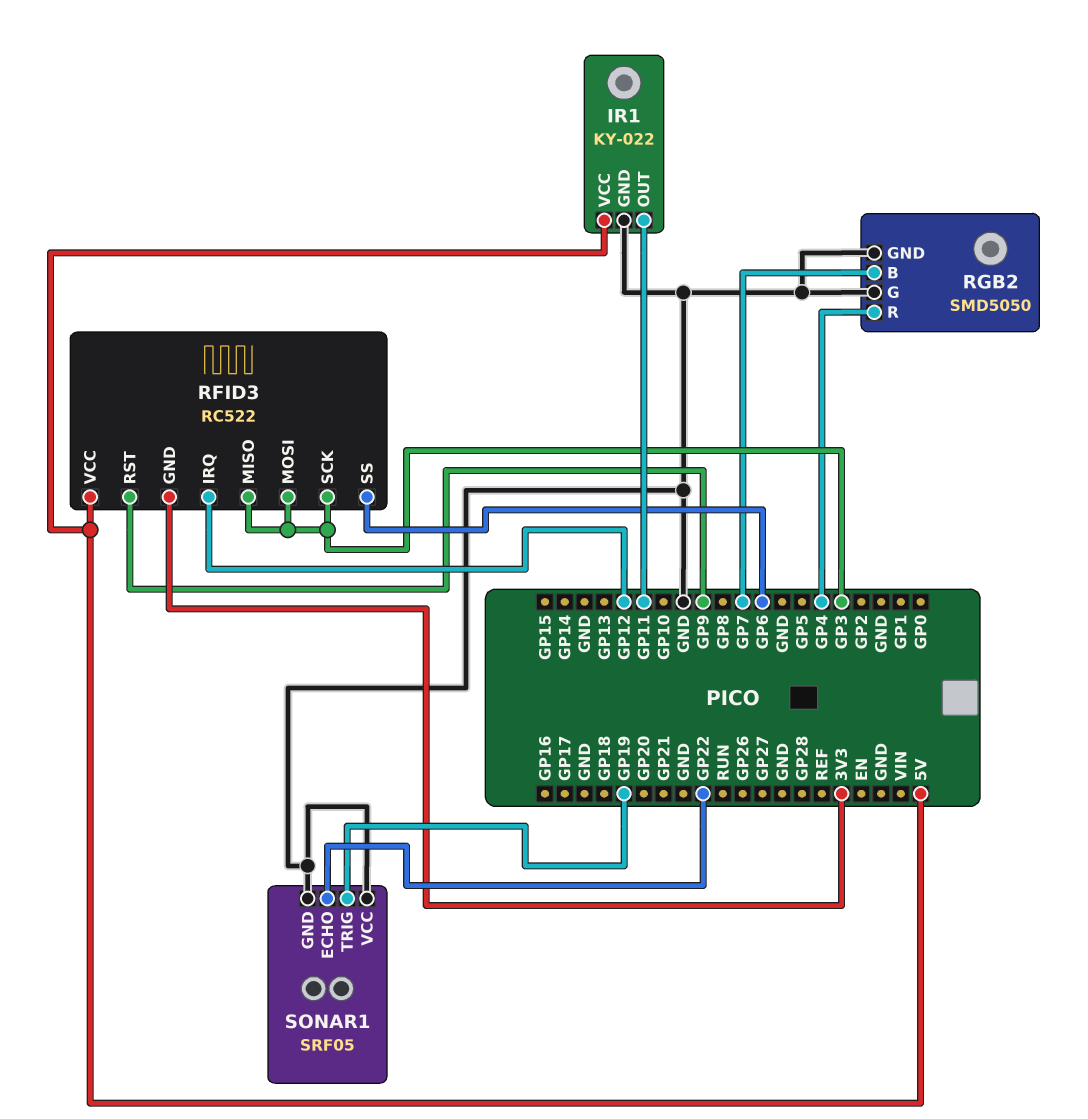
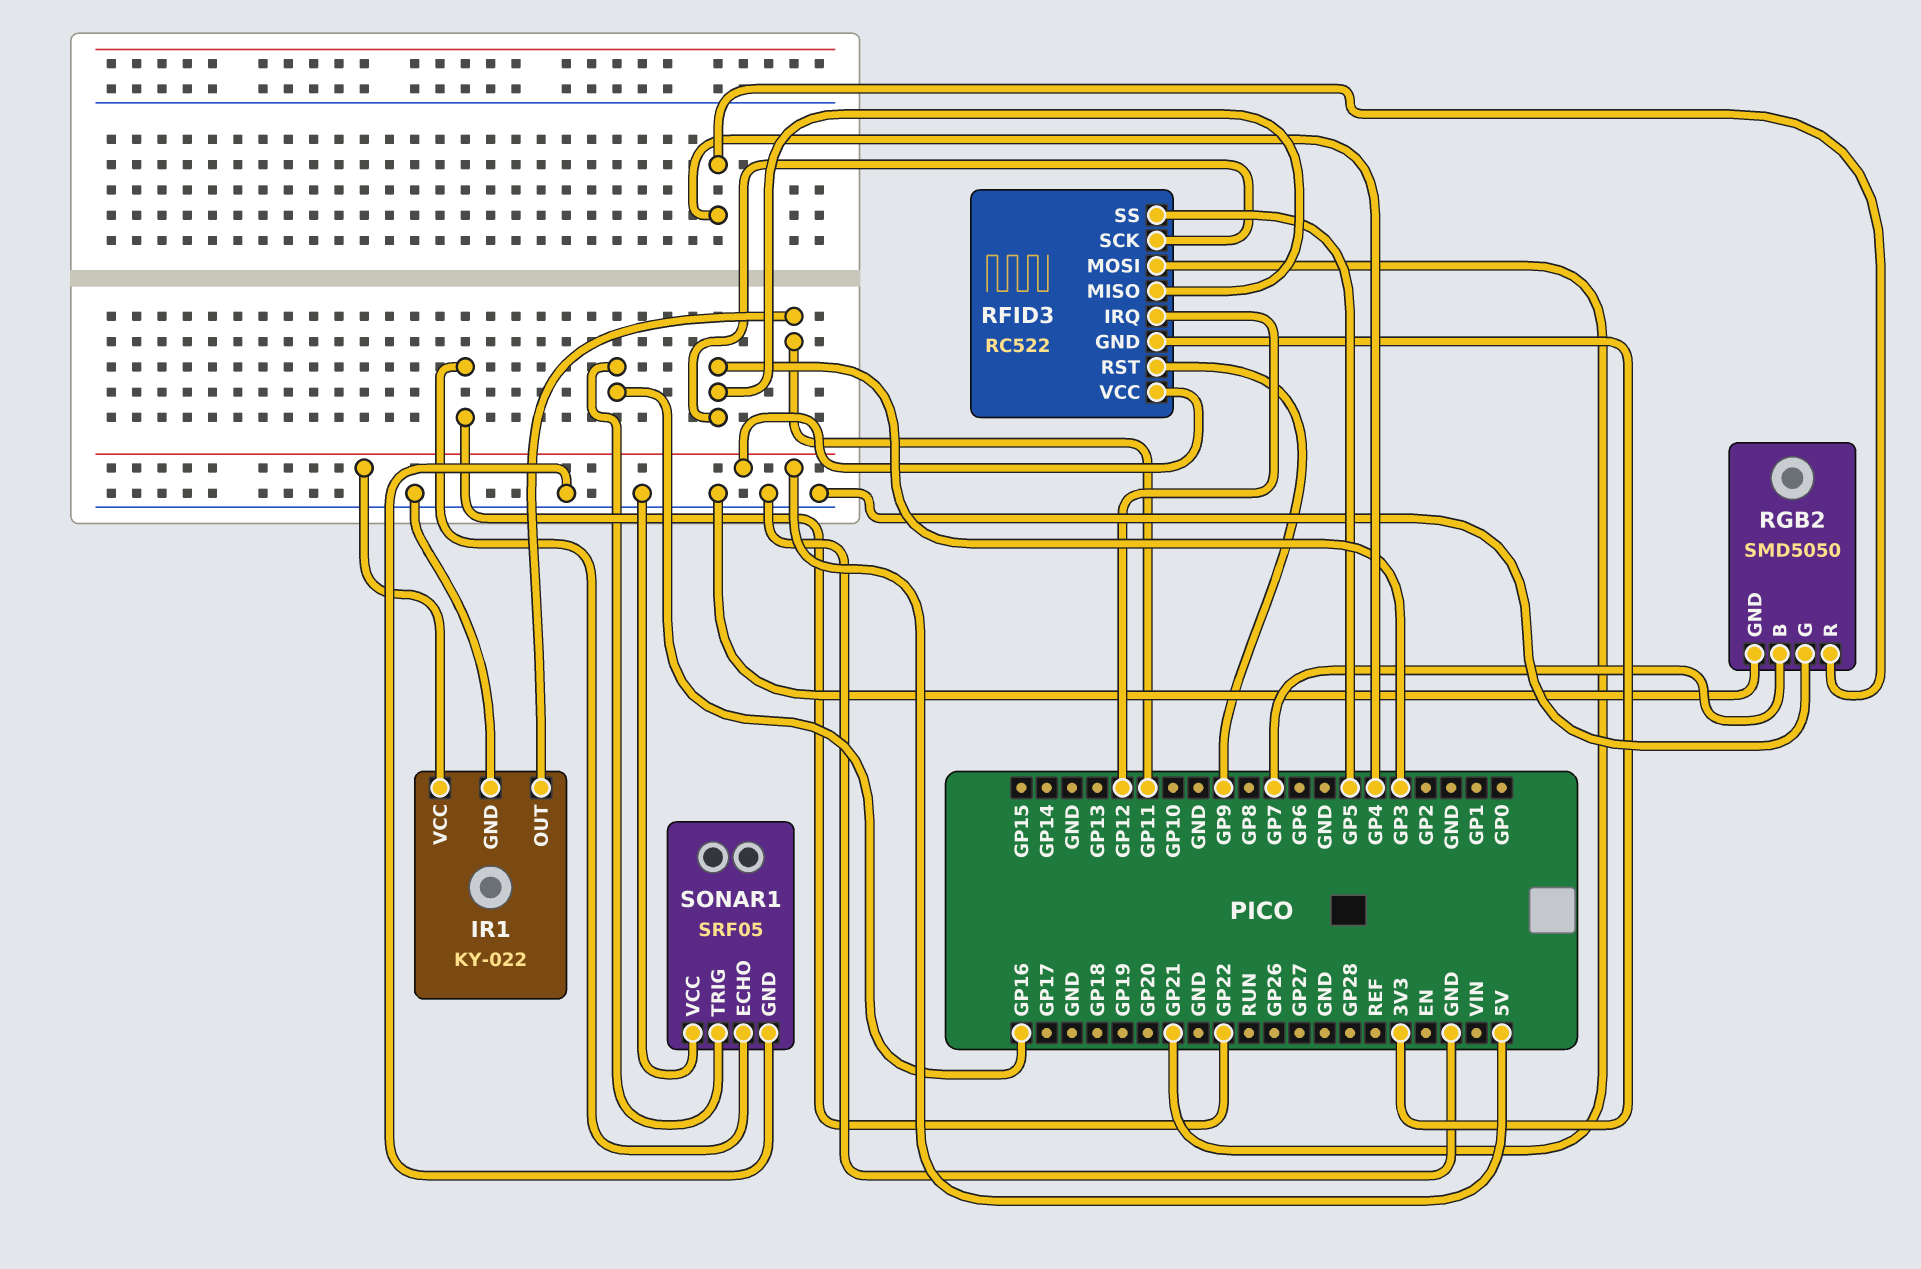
RFID3 pin MOSI: GP3 -> GP21
RFID3 pin SS: GP6 -> GP5
SONAR1 pin TRIG: GP19 -> GP16

